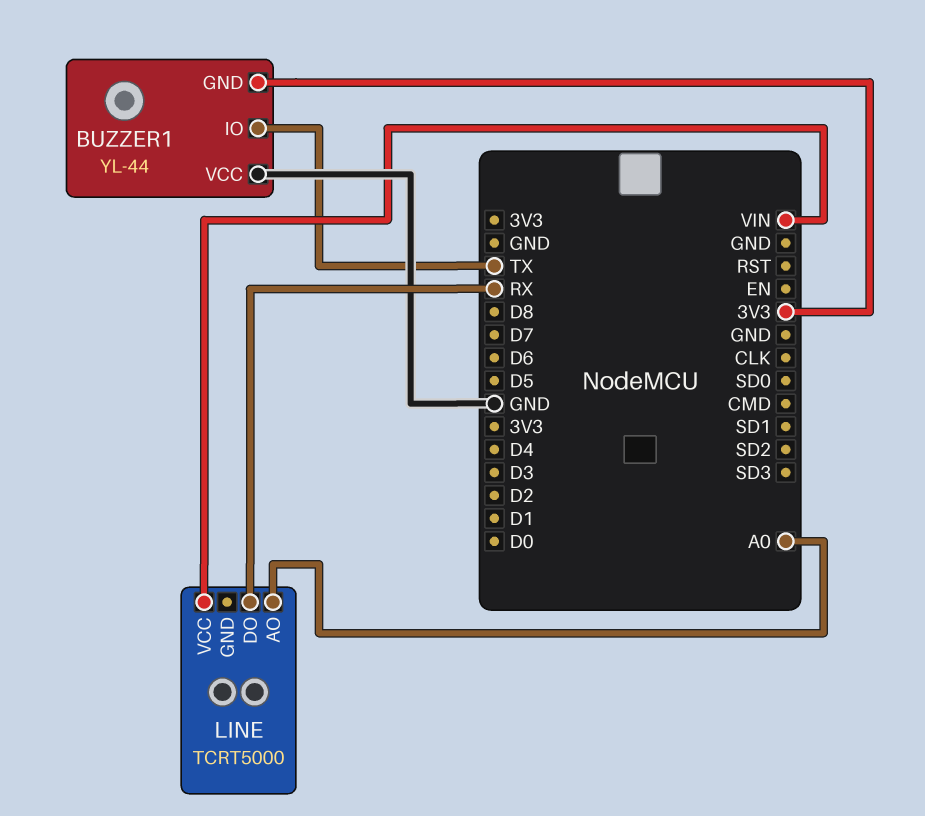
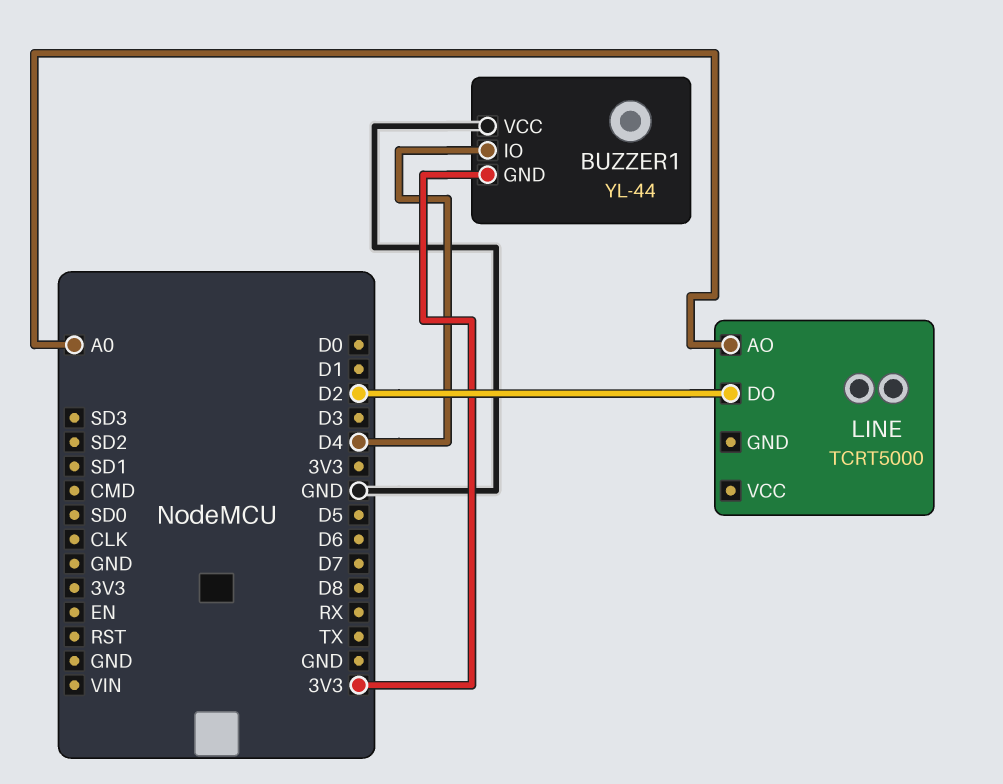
BUZZER1 pin IO: TX -> D4
LINE pin DO: RX -> D2
LINE pin VCC: VIN -> none

